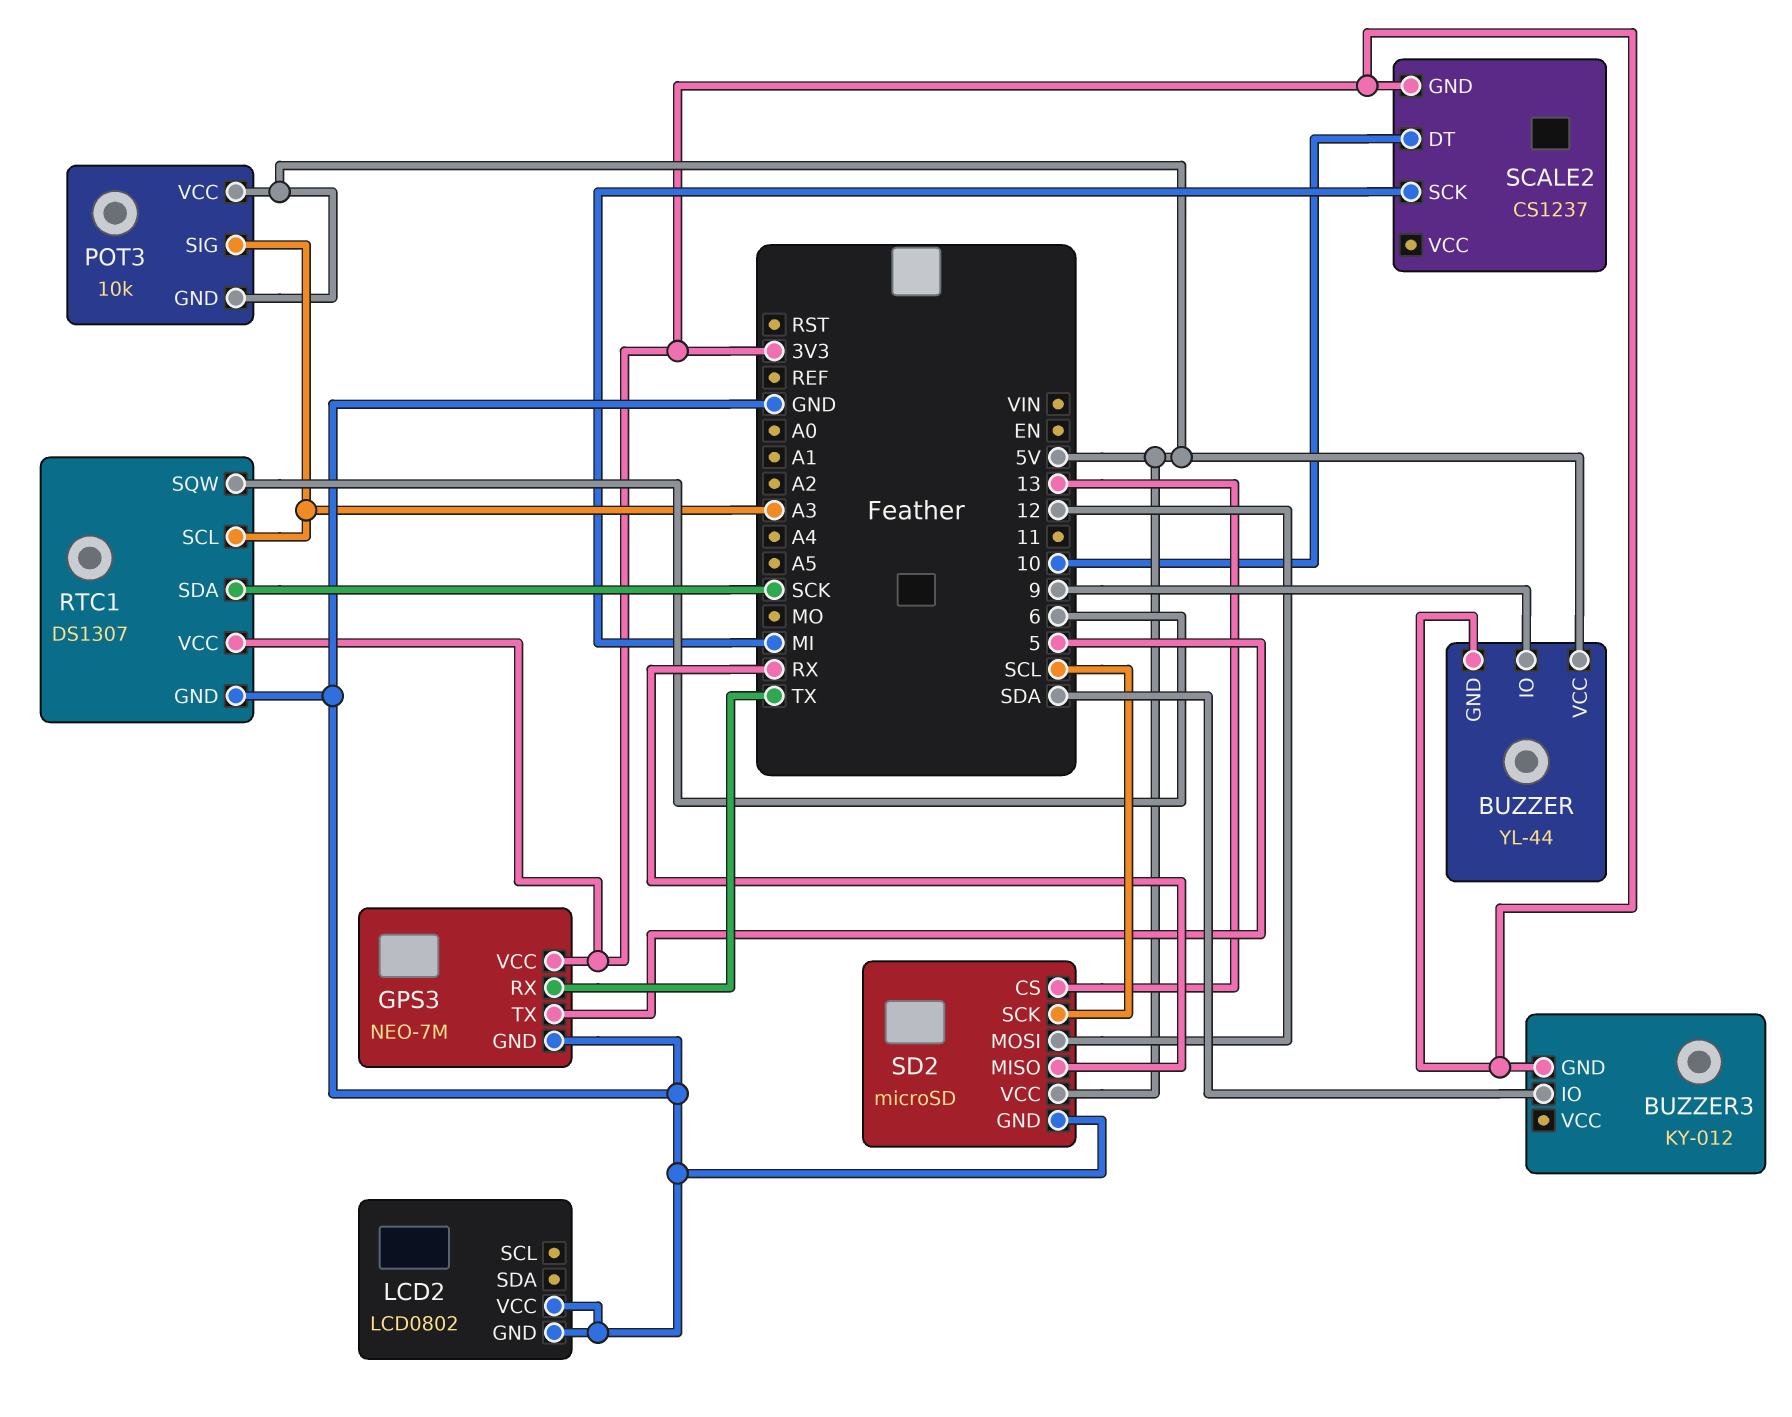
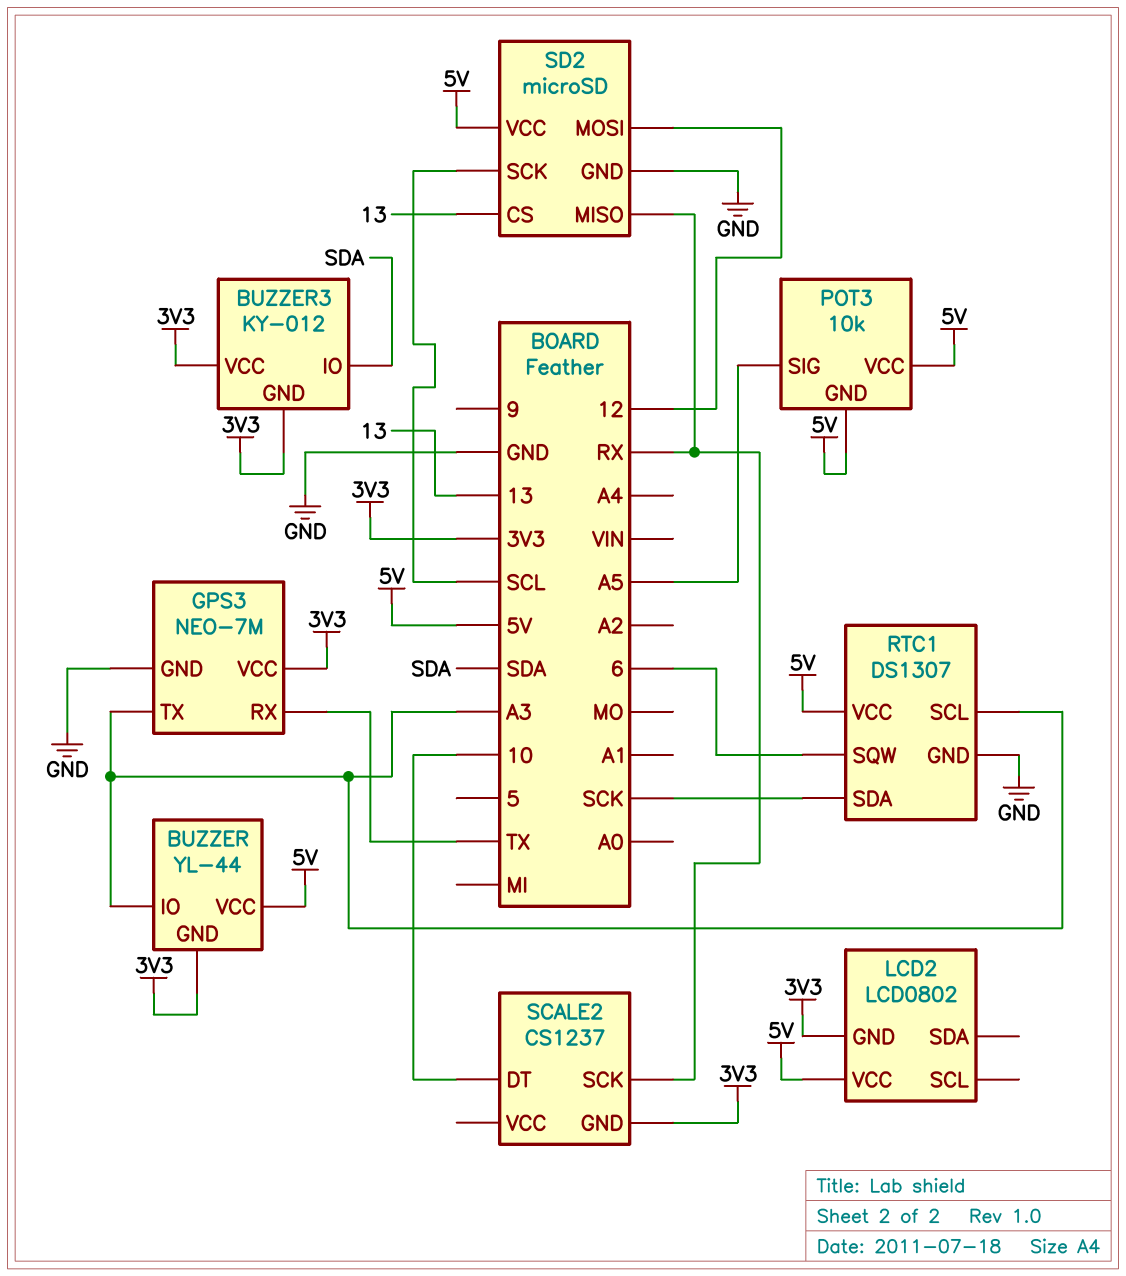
BUZZER pin IO: 9 -> A3
BUZZER3 pin VCC: none -> 3V3
GPS3 pin TX: 5 -> A3
LCD2 pin GND: GND -> 3V3
LCD2 pin VCC: GND -> 5V
POT3 pin SIG: A3 -> A5
RTC1 pin VCC: 3V3 -> 5V
SCALE2 pin SCK: MI -> RX

